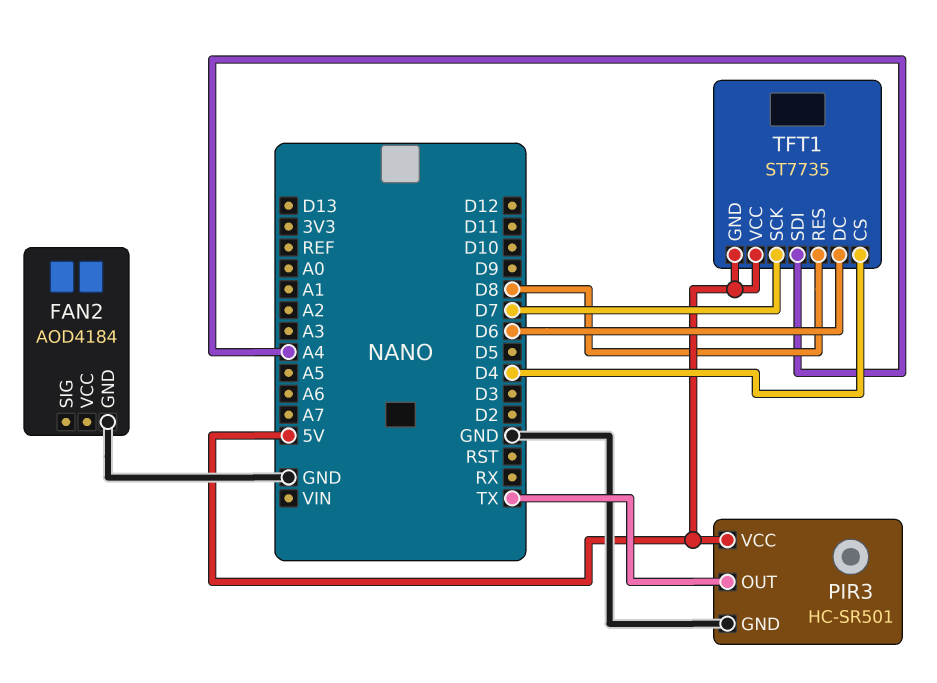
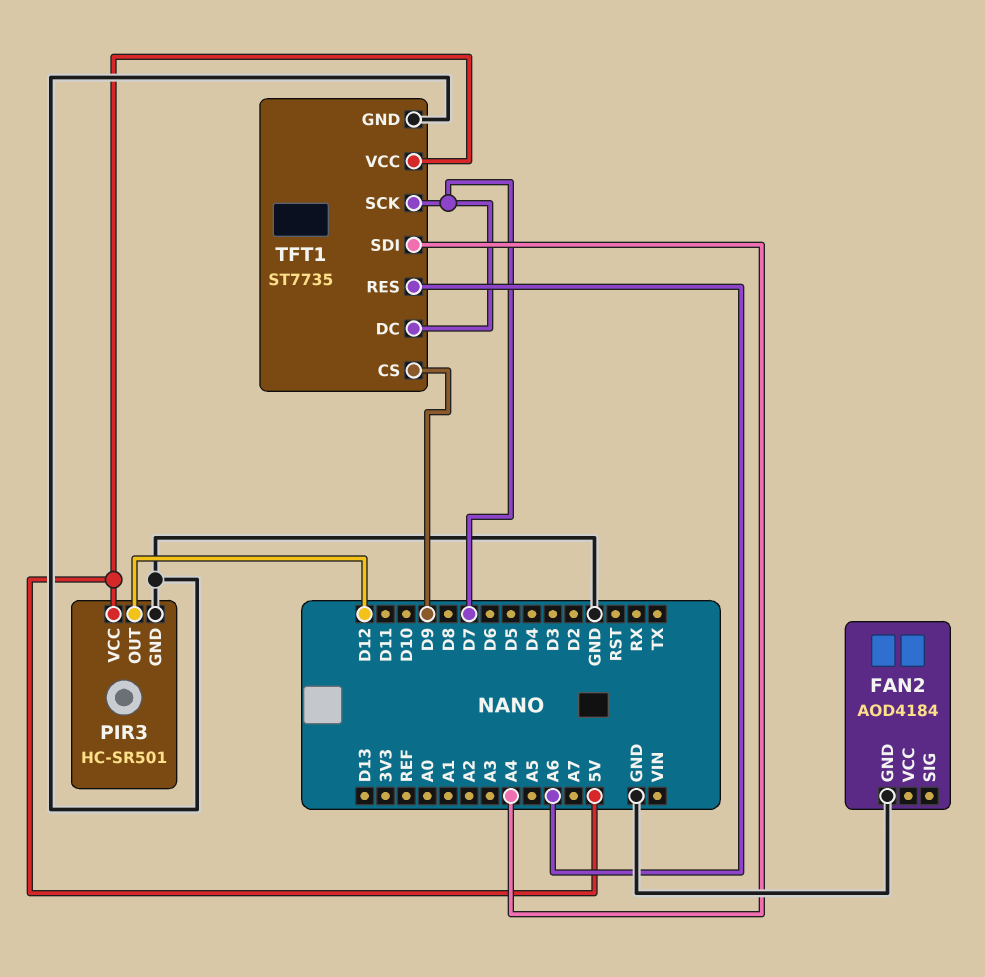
PIR3 pin OUT: TX -> D12
TFT1 pin CS: D4 -> D9
TFT1 pin DC: D6 -> D7
TFT1 pin GND: 5V -> GND
TFT1 pin RES: D8 -> A6

